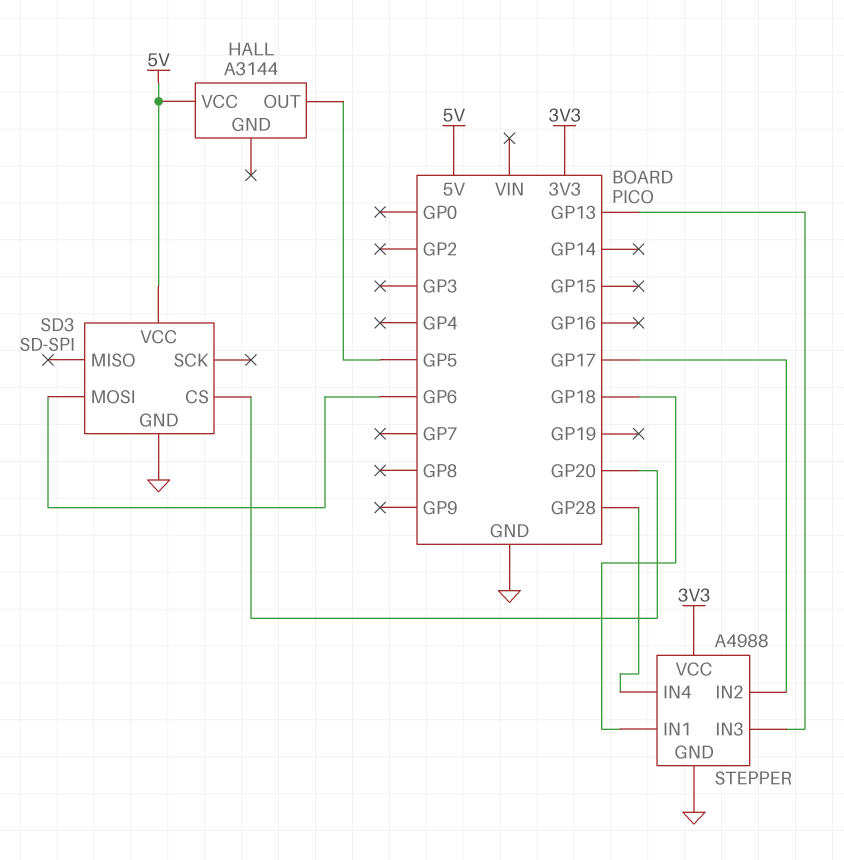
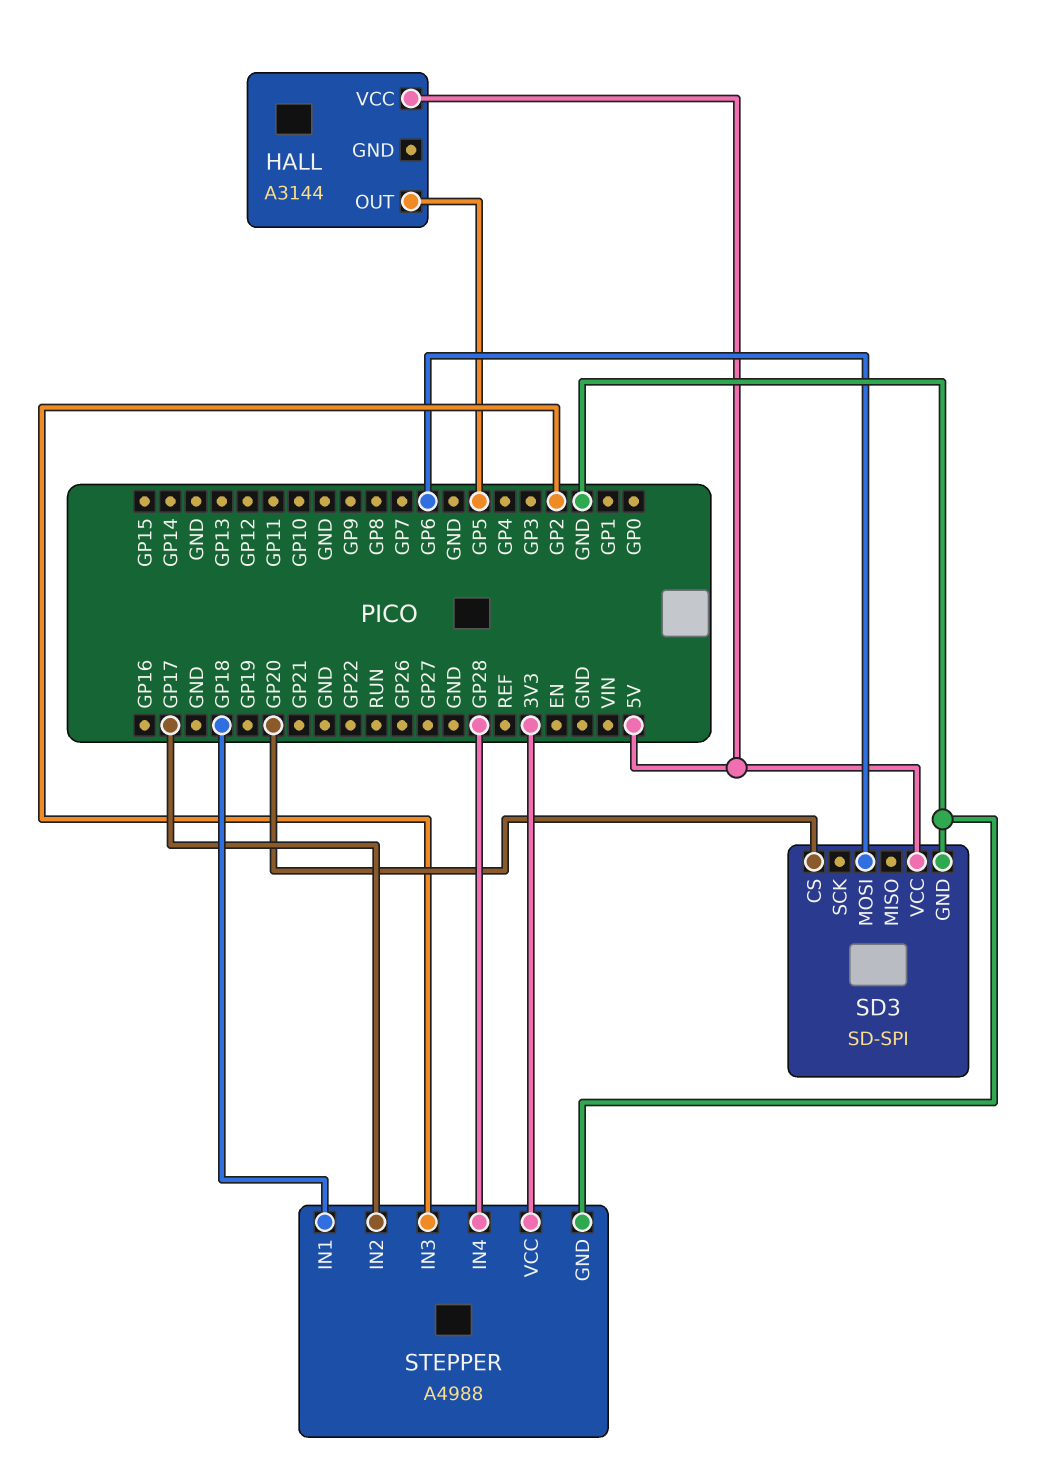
STEPPER pin IN3: GP13 -> GP2

